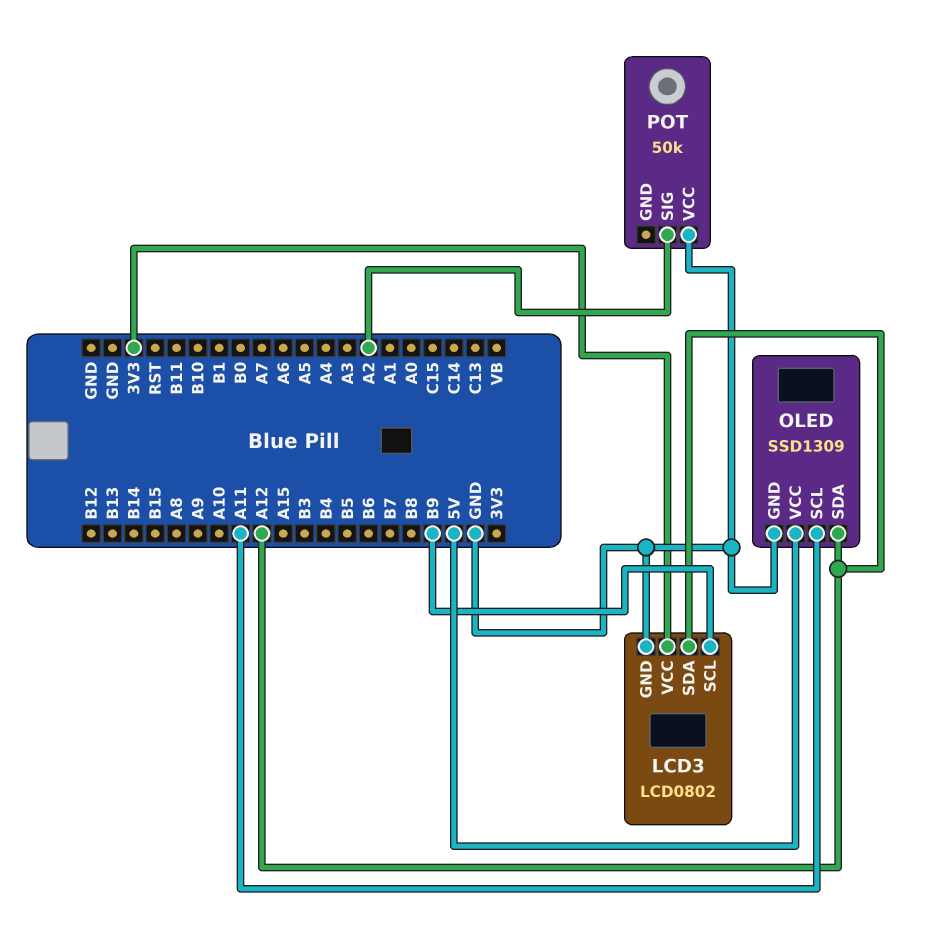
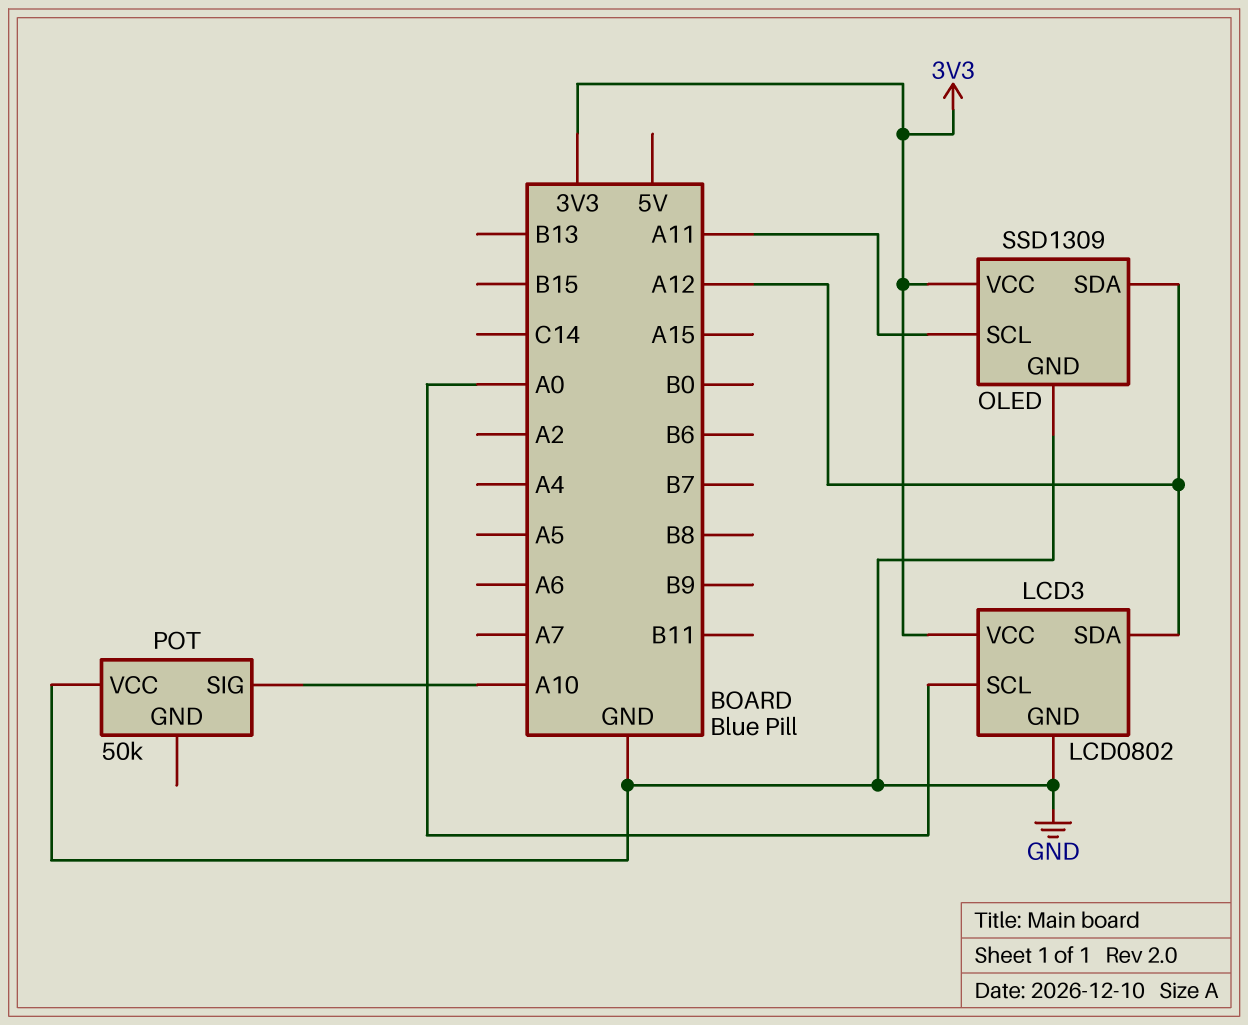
LCD3 pin SCL: B9 -> A0
OLED pin VCC: 5V -> 3V3
POT pin SIG: A2 -> A10

